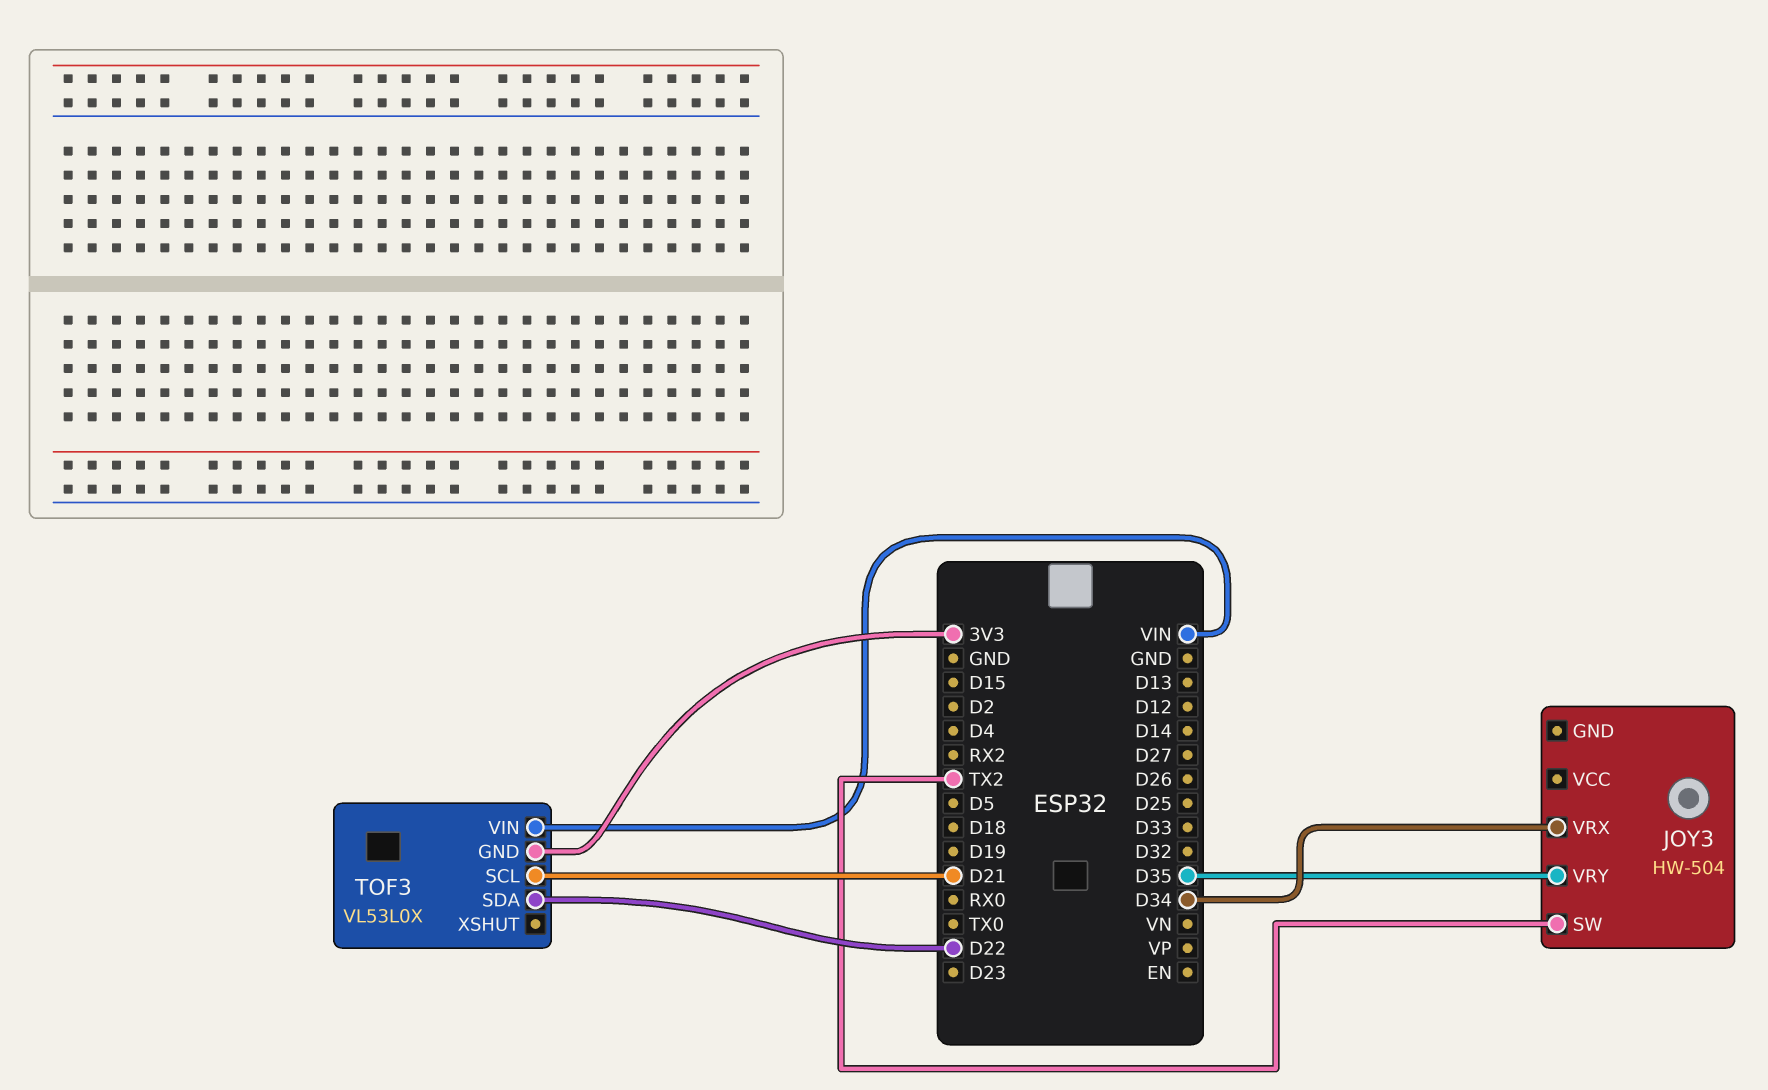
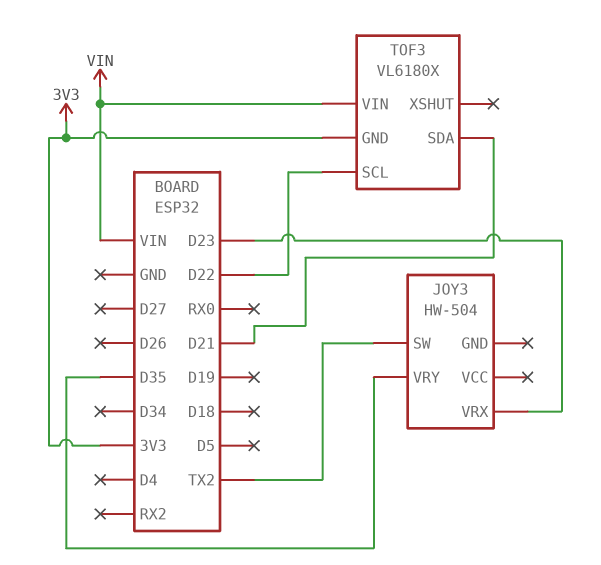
JOY3 pin VRX: D34 -> D23
TOF3: VL53L0X -> VL6180X
TOF3 pin SCL: D21 -> D22
TOF3 pin SDA: D22 -> D21

